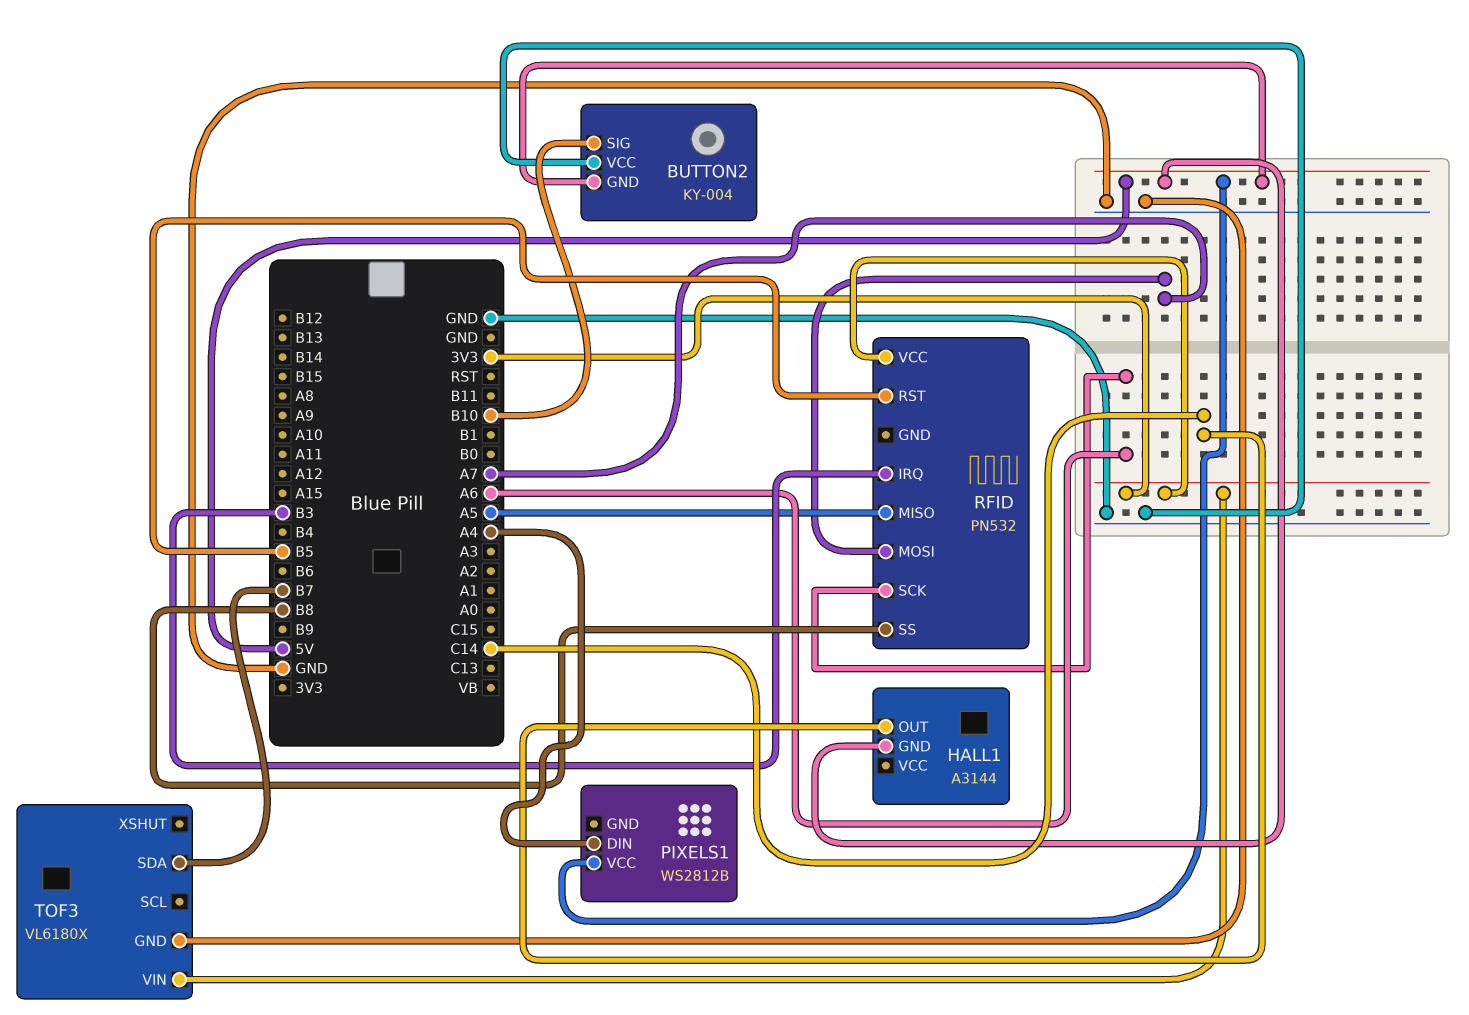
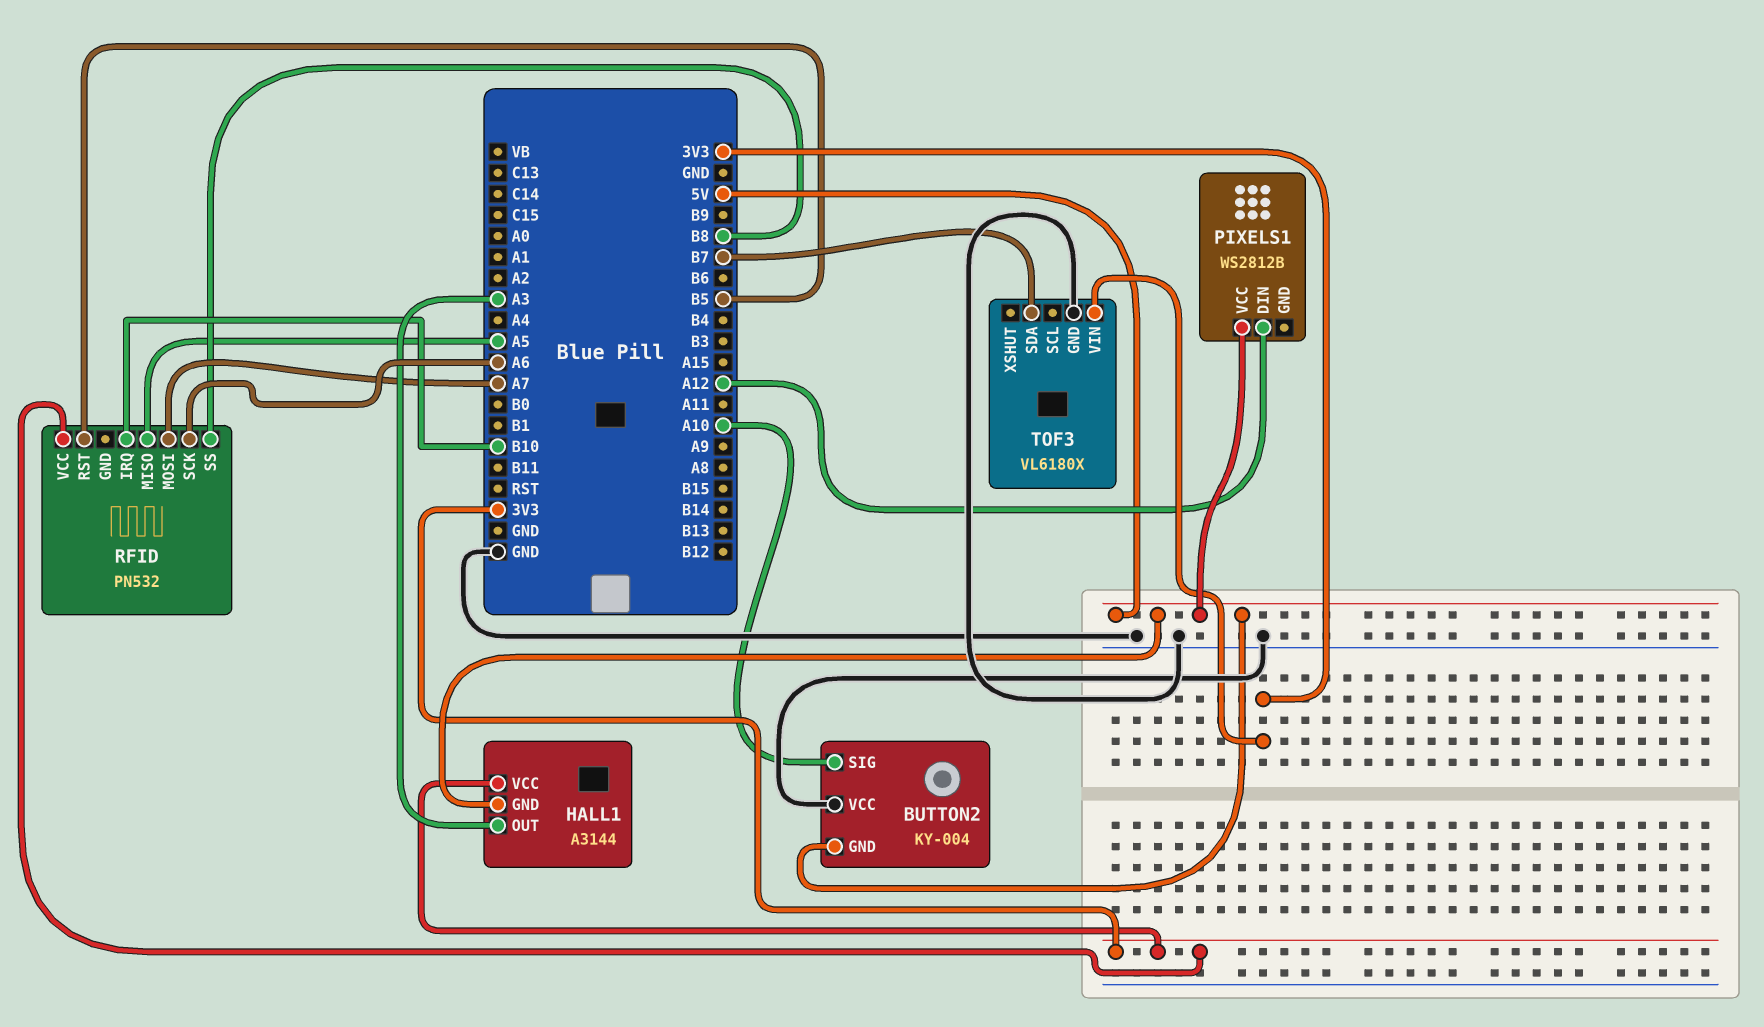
BUTTON2 pin SIG: B10 -> A10
HALL1 pin OUT: C14 -> A3
HALL1 pin VCC: none -> 3V3
PIXELS1 pin DIN: A4 -> A12
RFID pin IRQ: B3 -> B10

